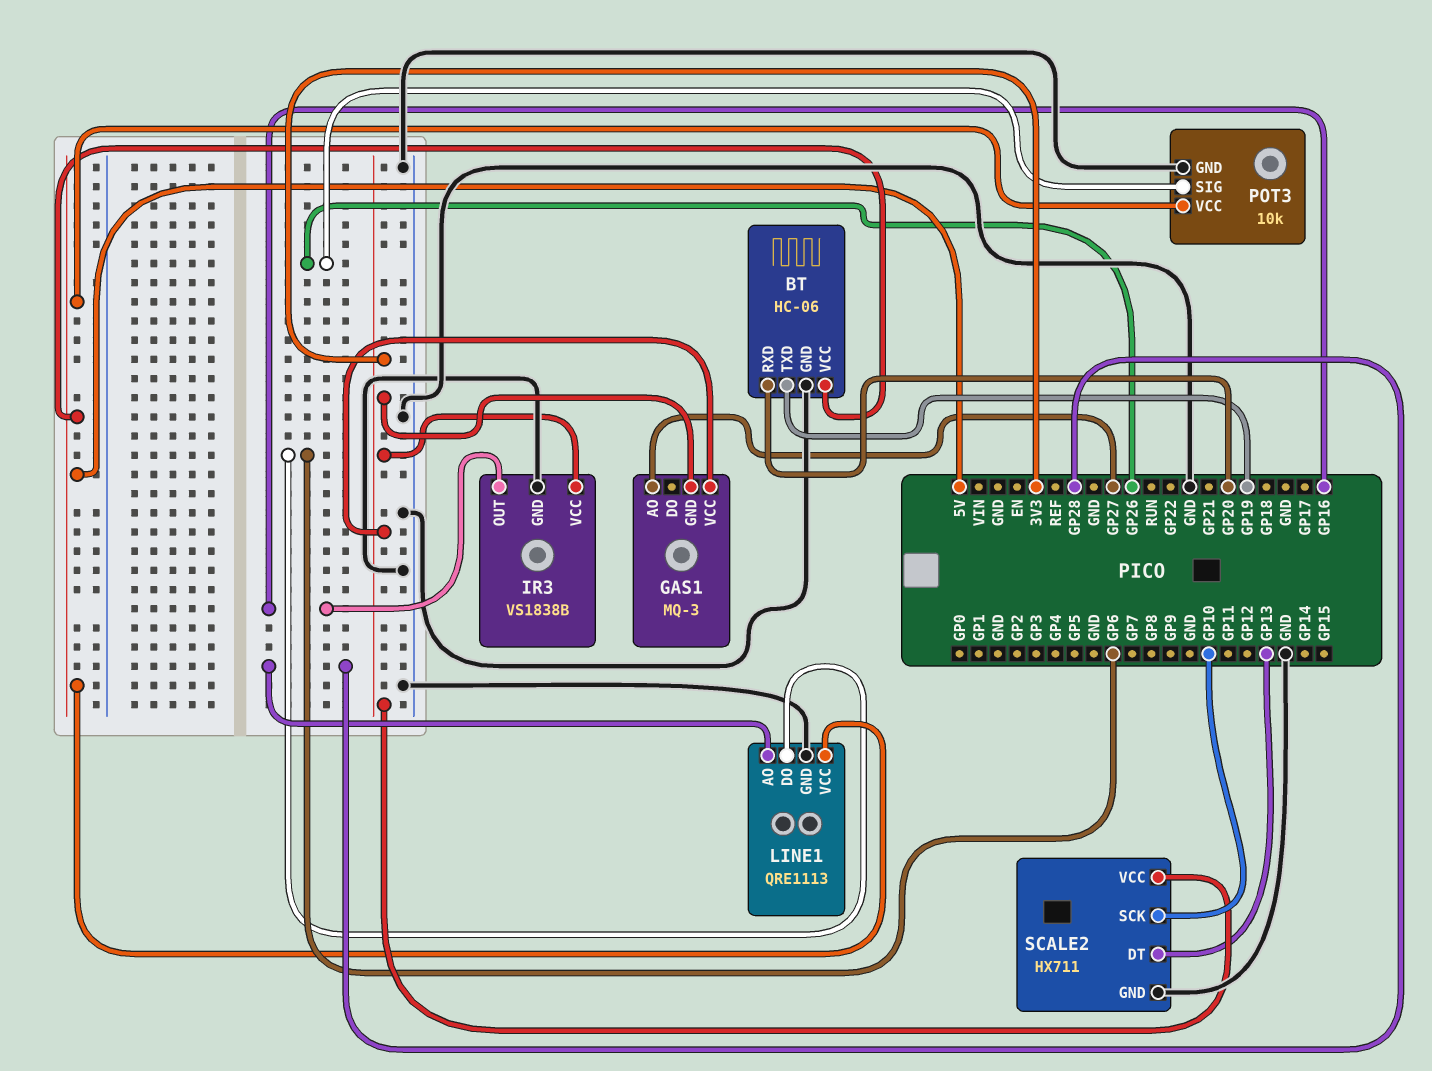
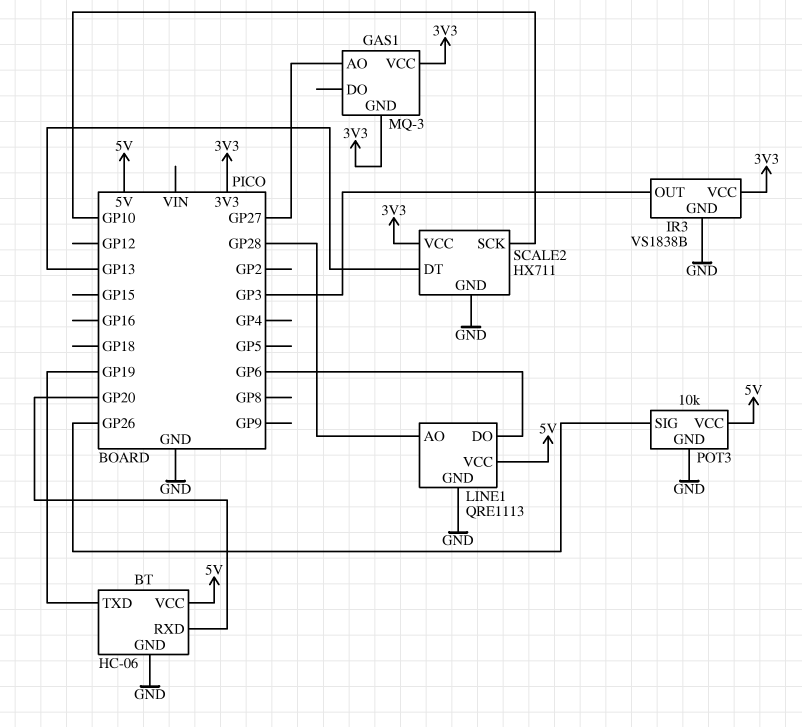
IR3 pin OUT: GP16 -> GP3

